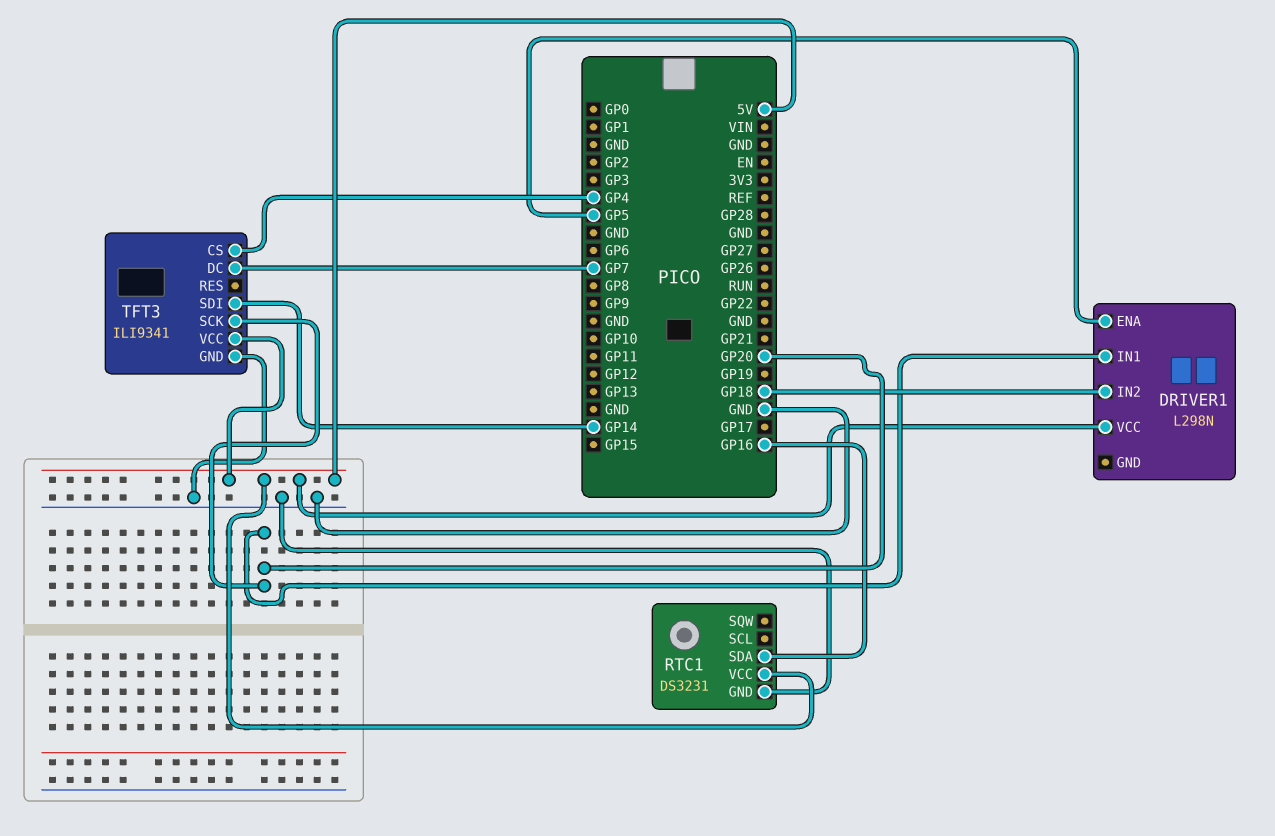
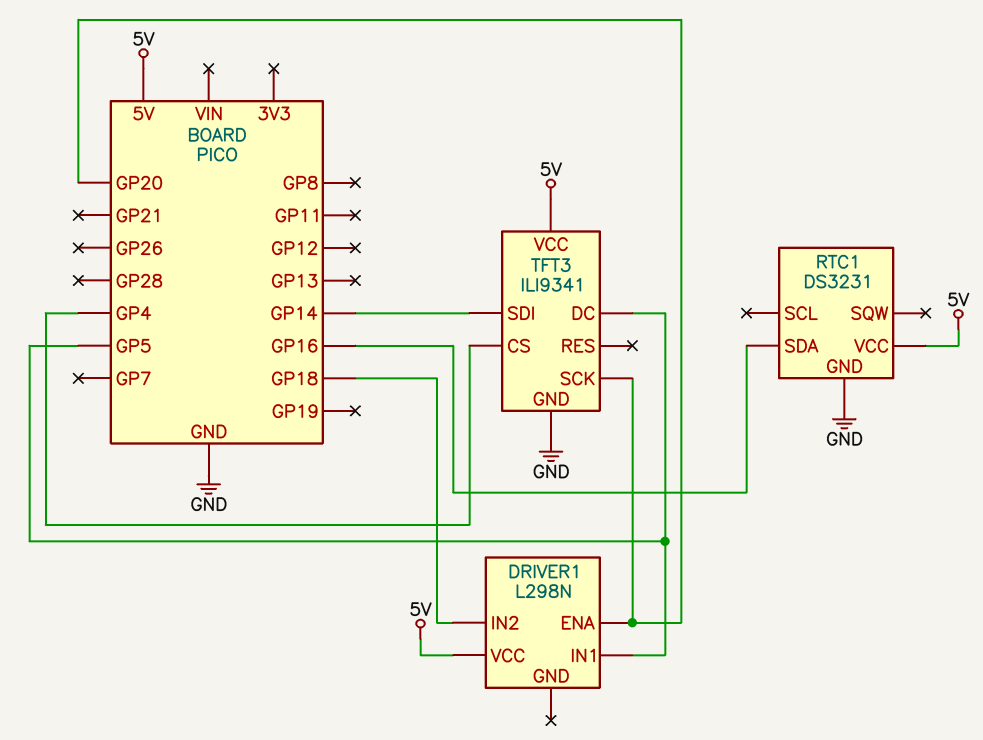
DRIVER1 pin ENA: GP5 -> GP20
DRIVER1 pin IN1: GP20 -> GP5
TFT3 pin DC: GP7 -> GP5

